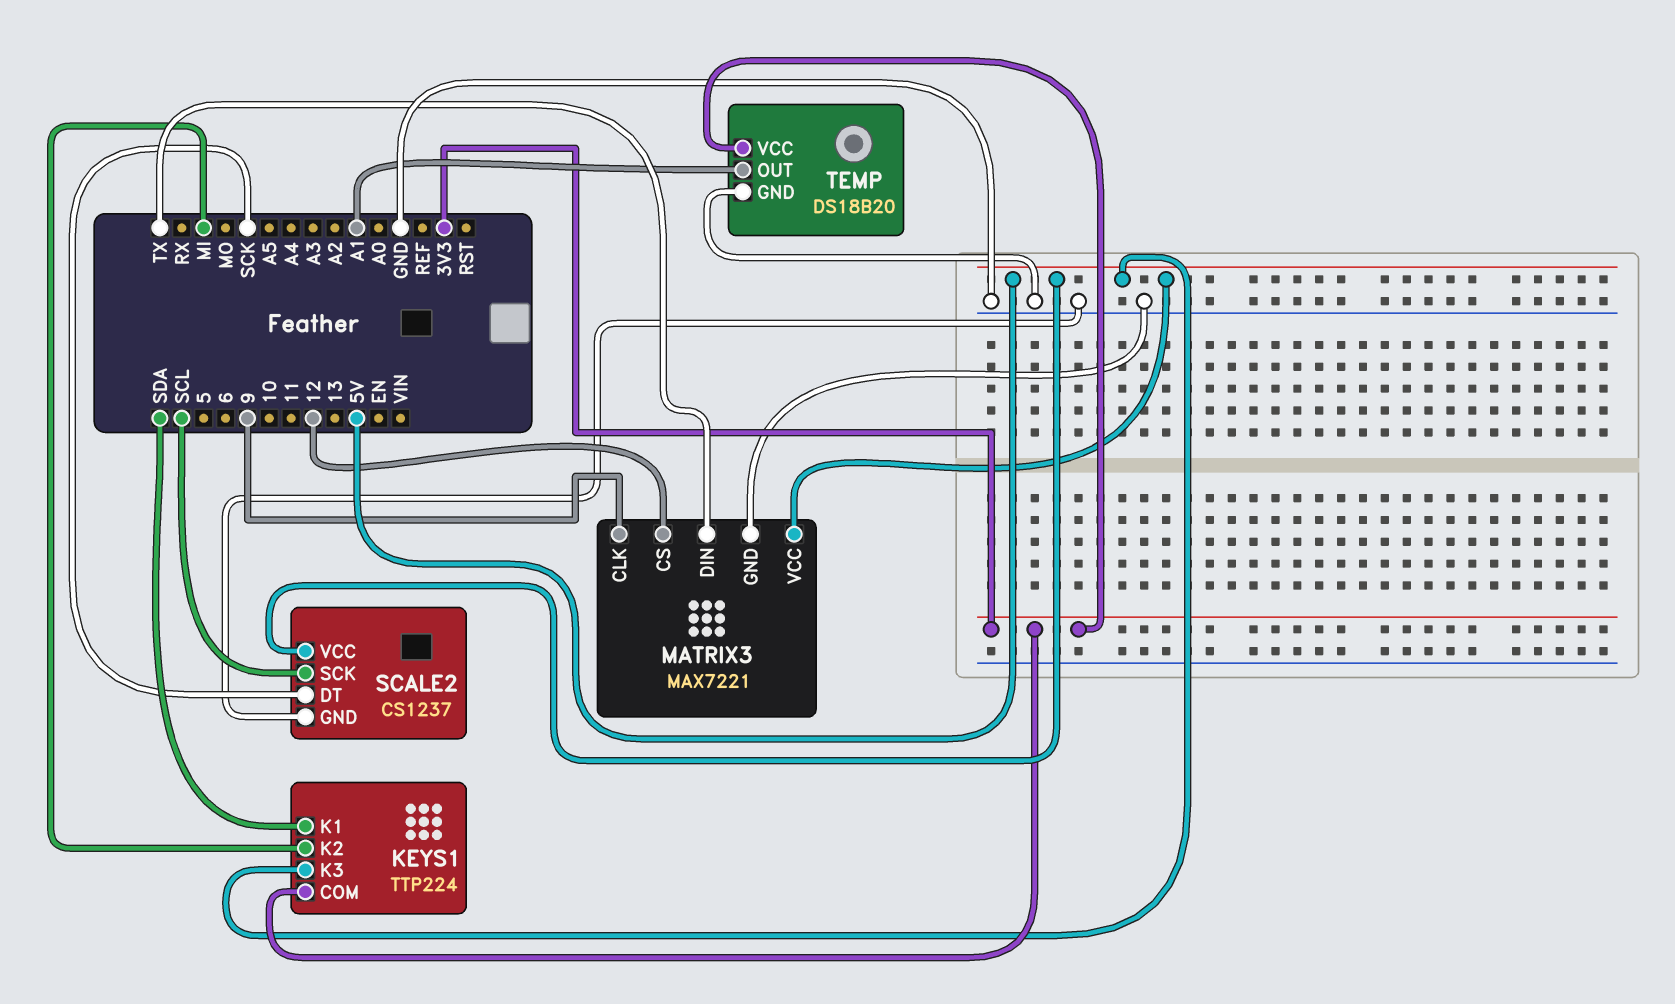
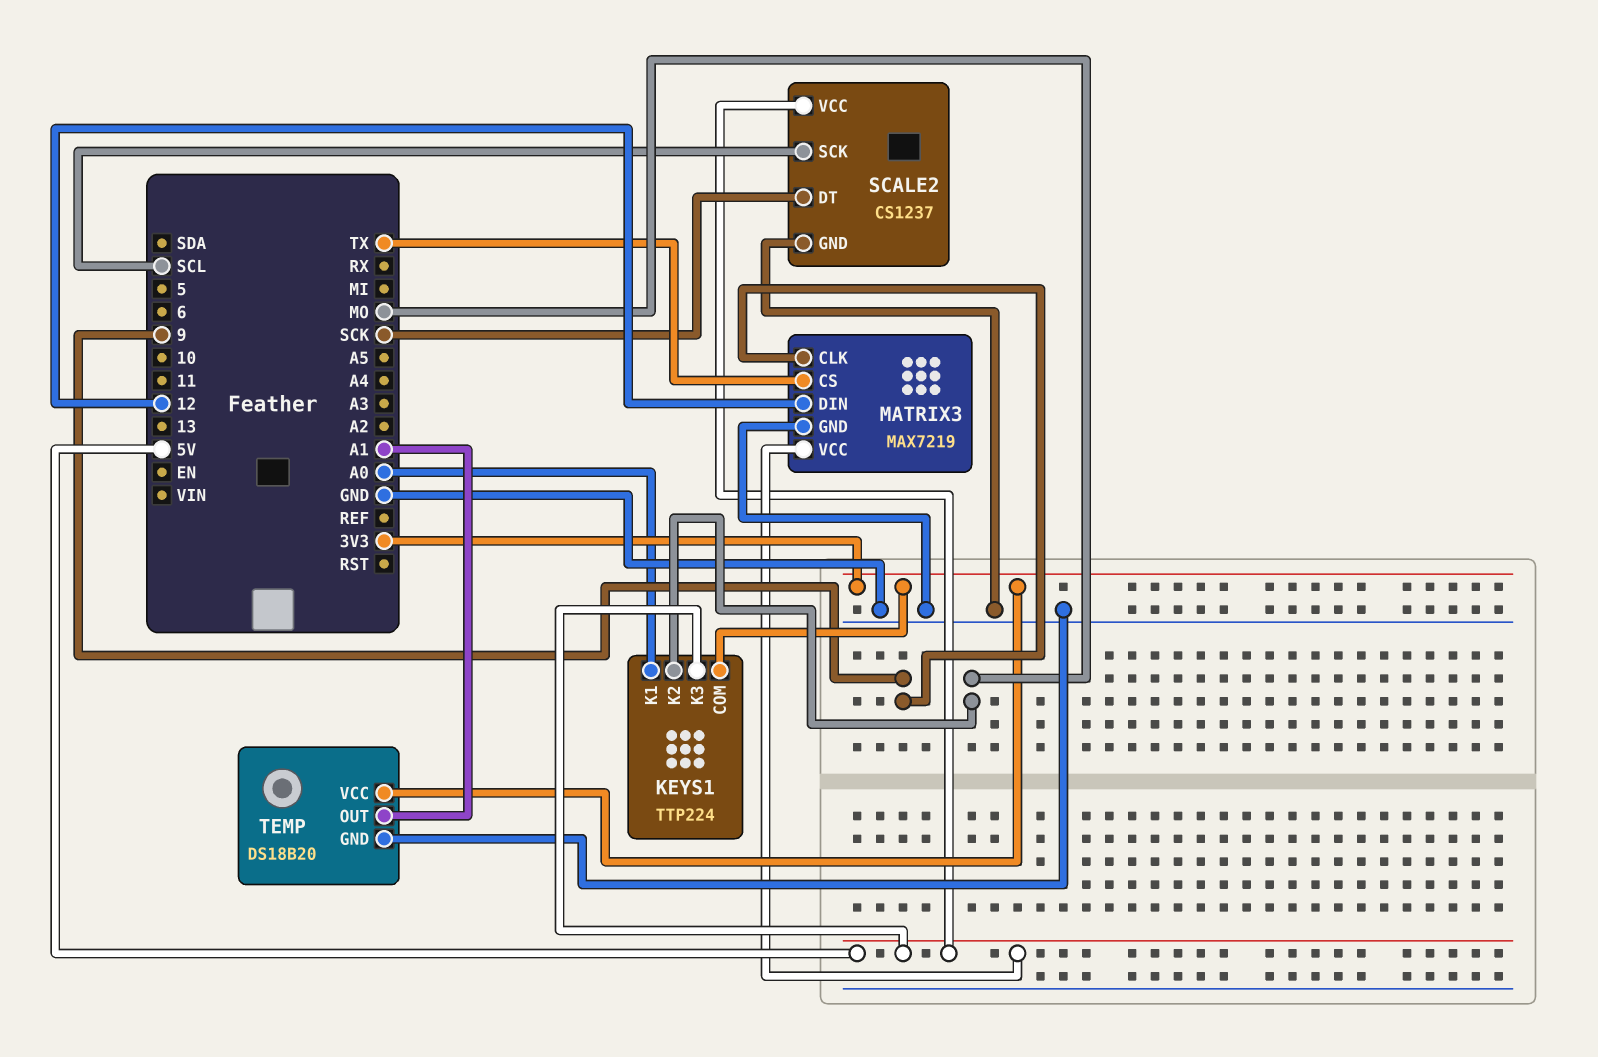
KEYS1 pin K1: SDA -> A0
KEYS1 pin K2: MI -> MO
MATRIX3: MAX7221 -> MAX7219
MATRIX3 pin CS: 12 -> TX
MATRIX3 pin DIN: TX -> 12

